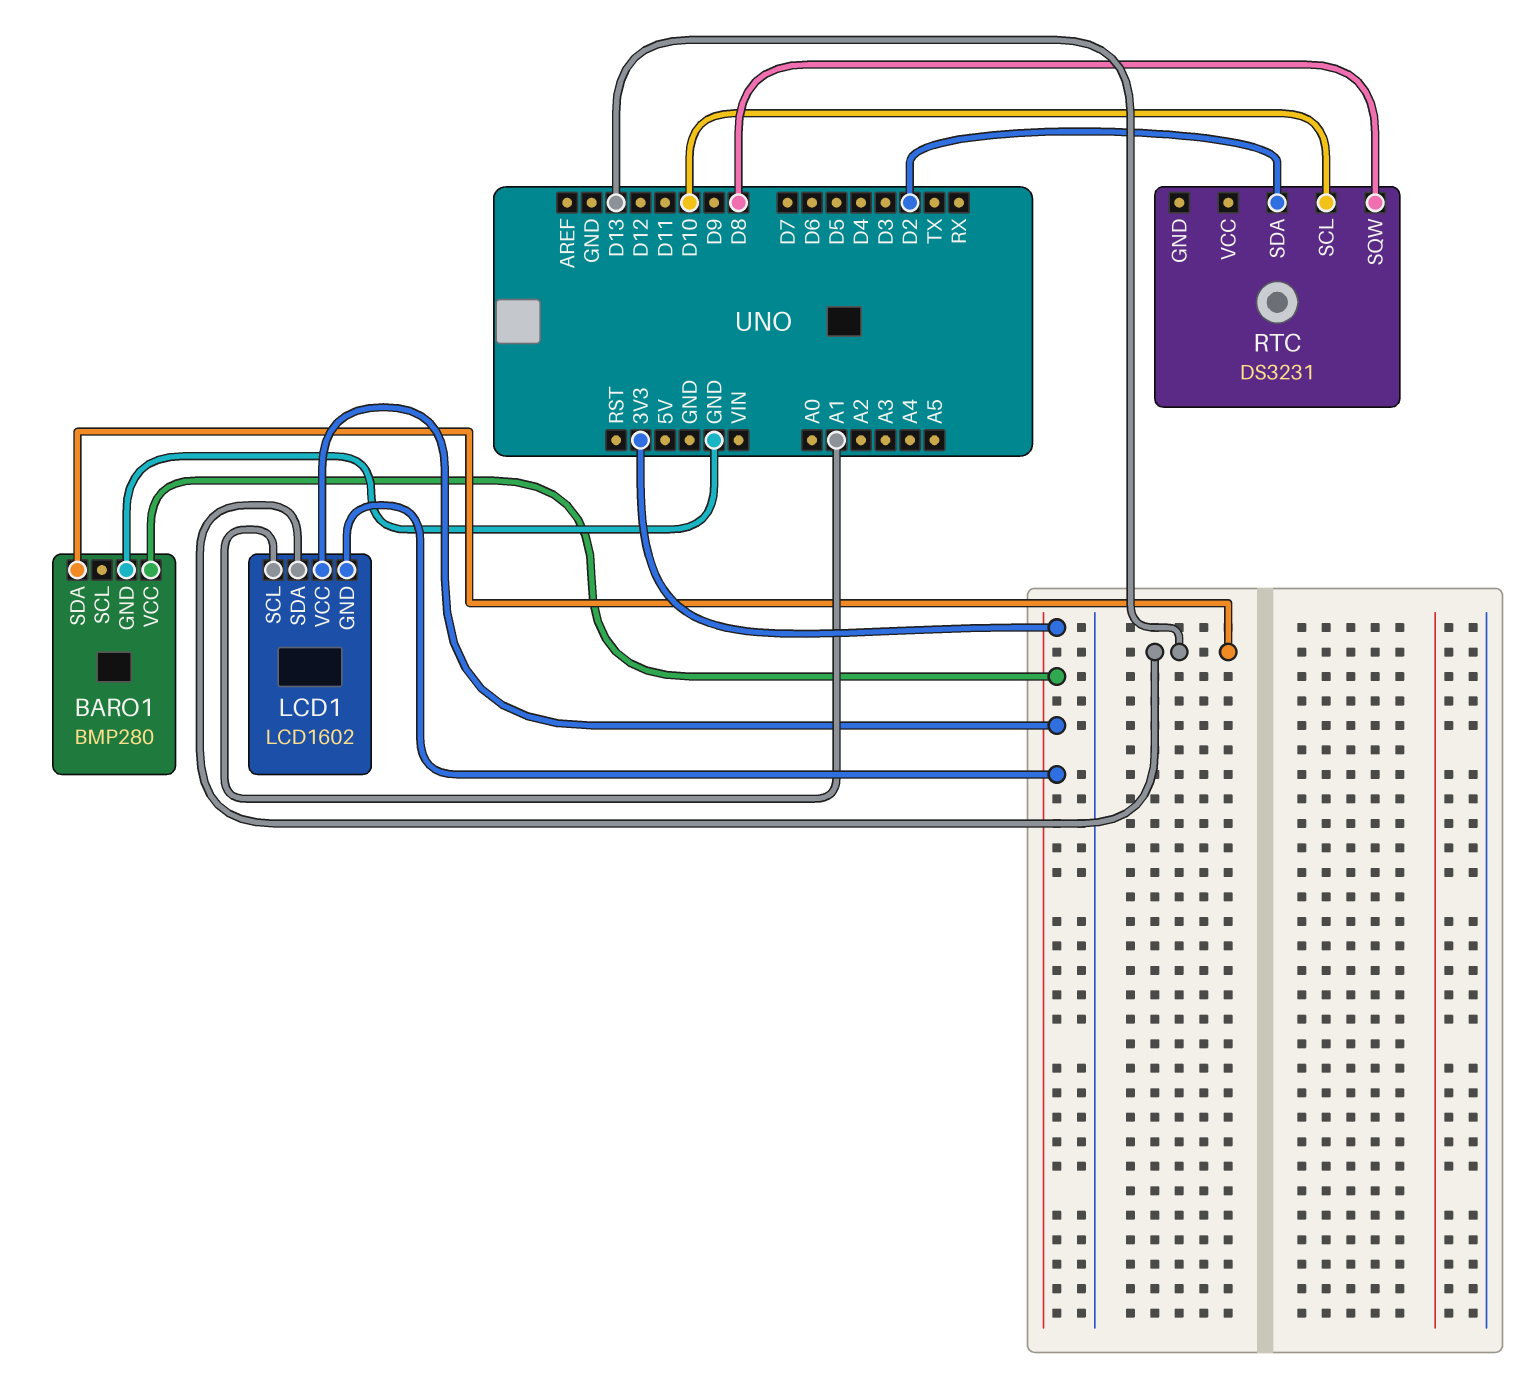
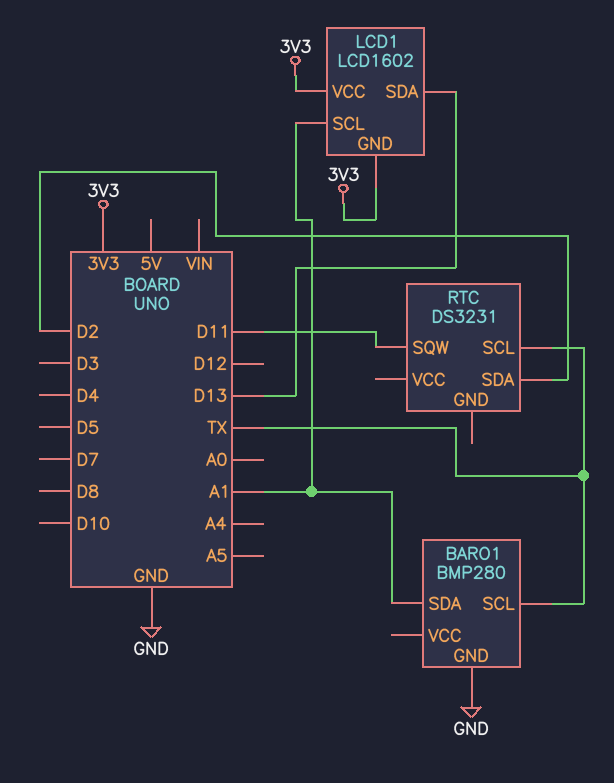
BARO1 pin SCL: none -> TX
BARO1 pin SDA: D13 -> A1
BARO1 pin VCC: 3V3 -> none
RTC pin SCL: D10 -> TX
RTC pin SQW: D8 -> D11

